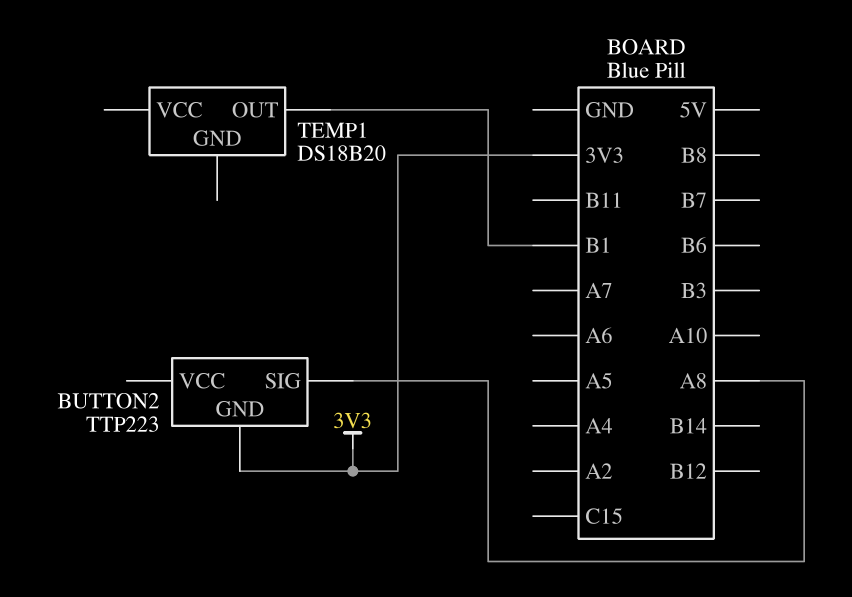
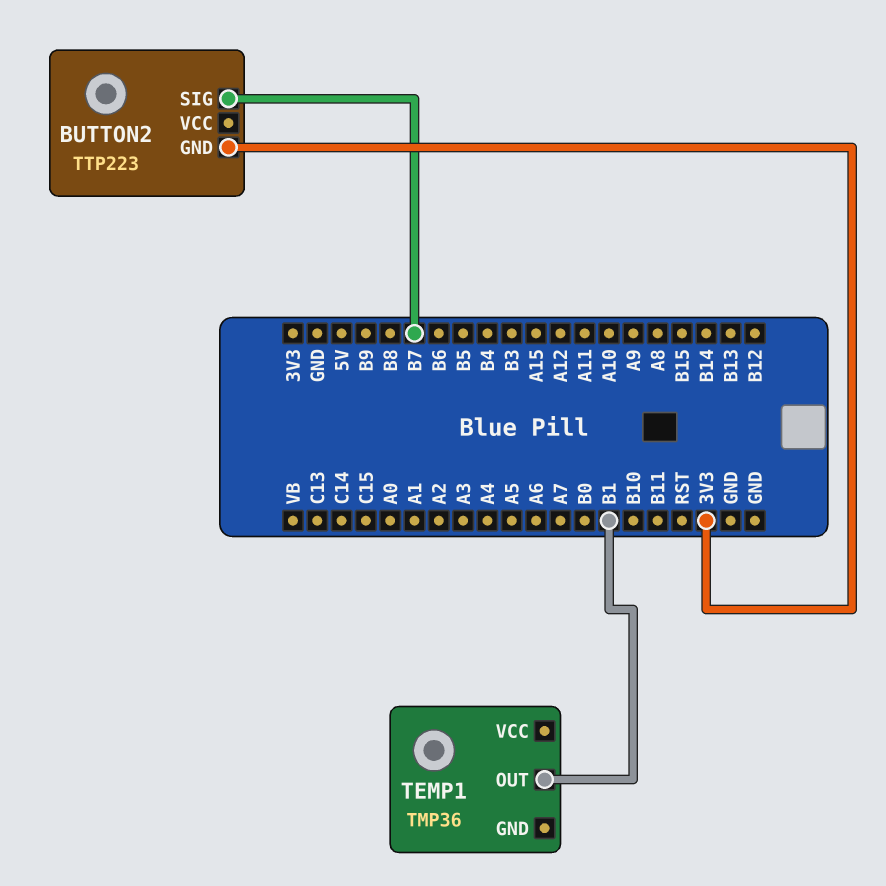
BUTTON2 pin SIG: A8 -> B7
TEMP1: DS18B20 -> TMP36

